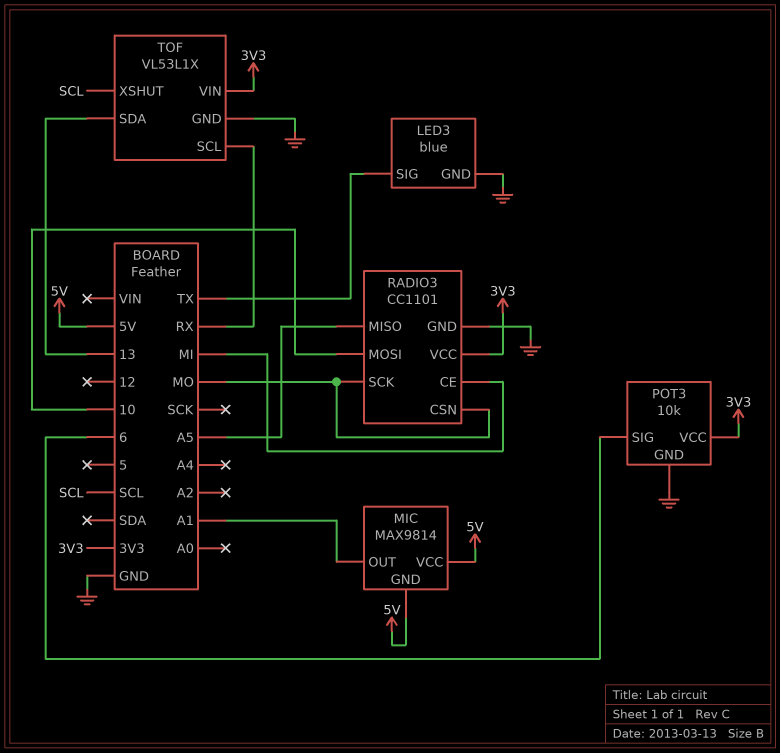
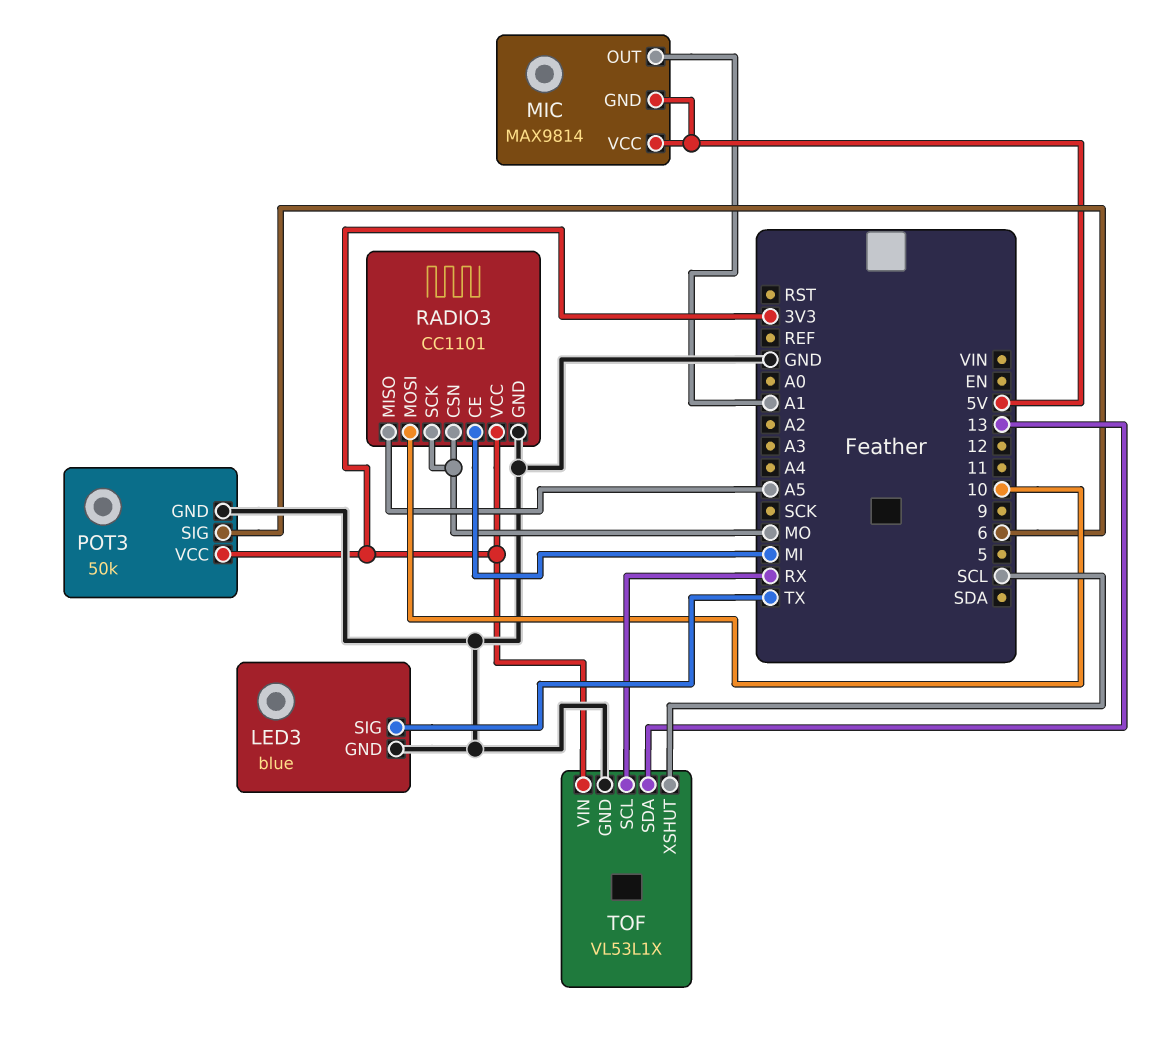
POT3: 10k -> 50k

